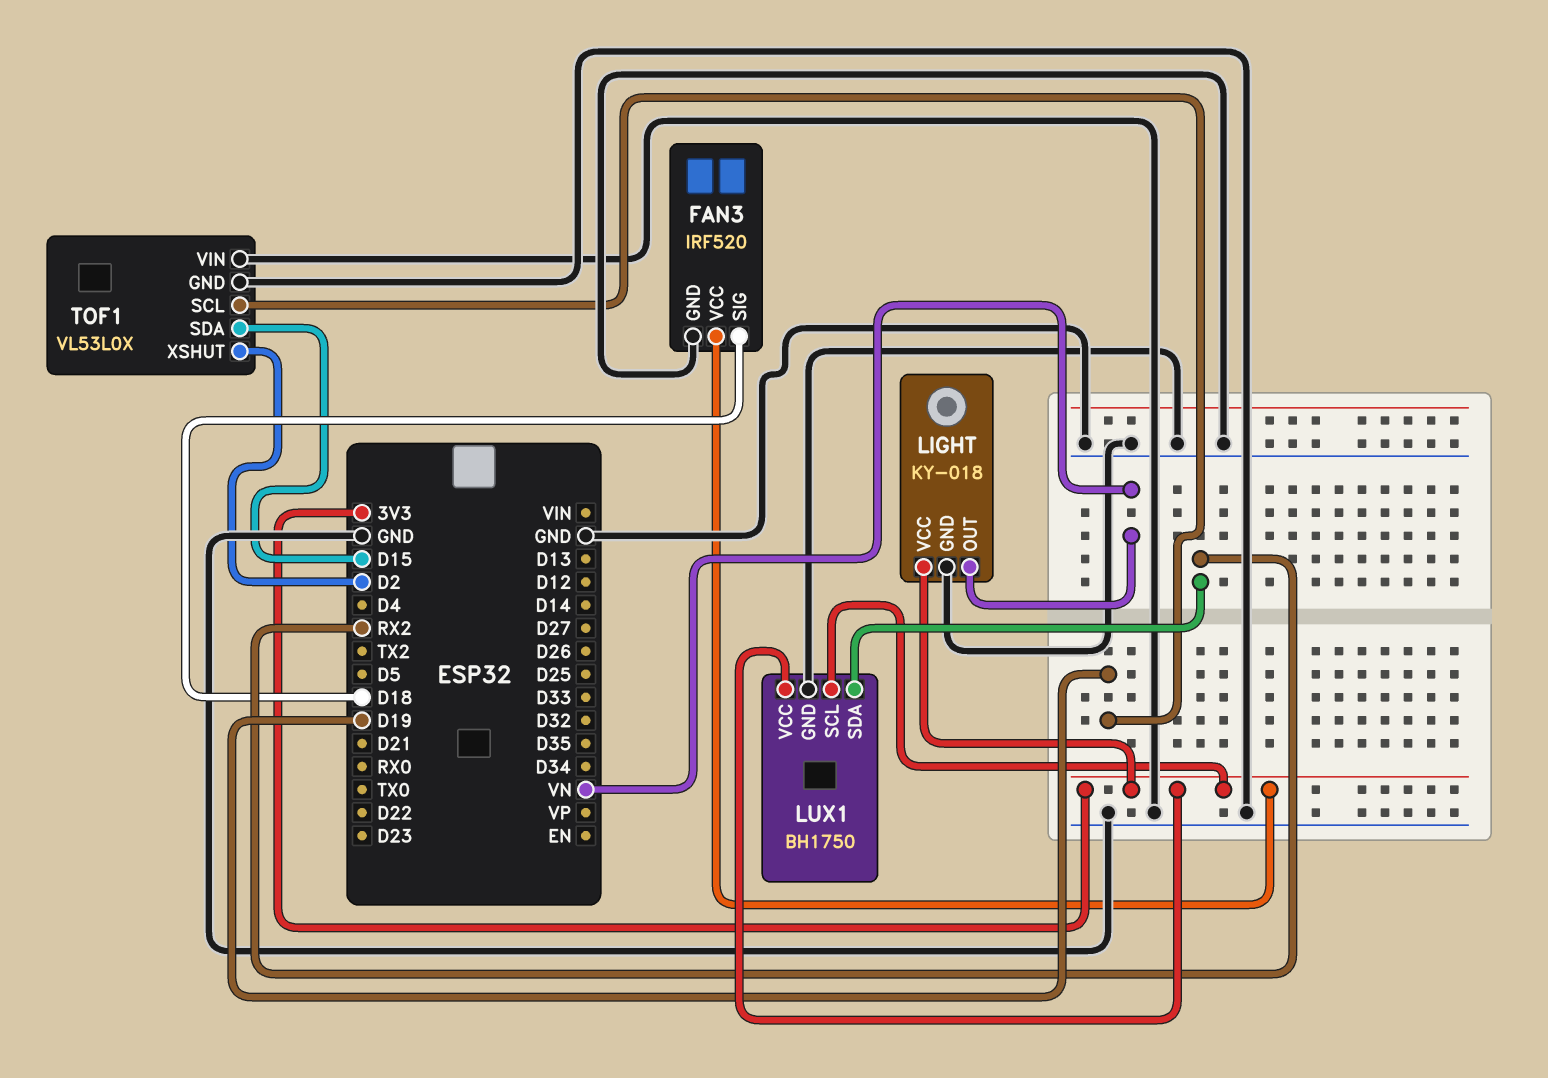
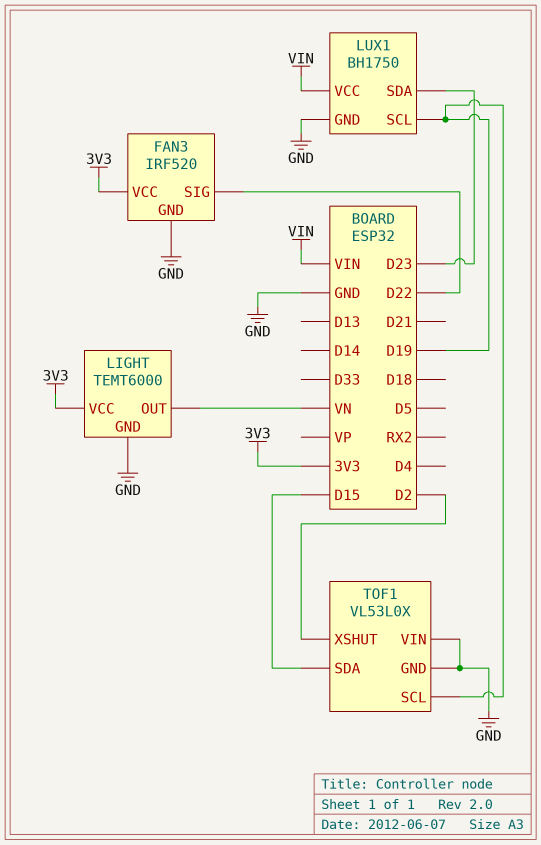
FAN3 pin SIG: D18 -> D22
LIGHT: KY-018 -> TEMT6000
LUX1 pin SCL: 3V3 -> D19
LUX1 pin SDA: RX2 -> D23
LUX1 pin VCC: 3V3 -> VIN

